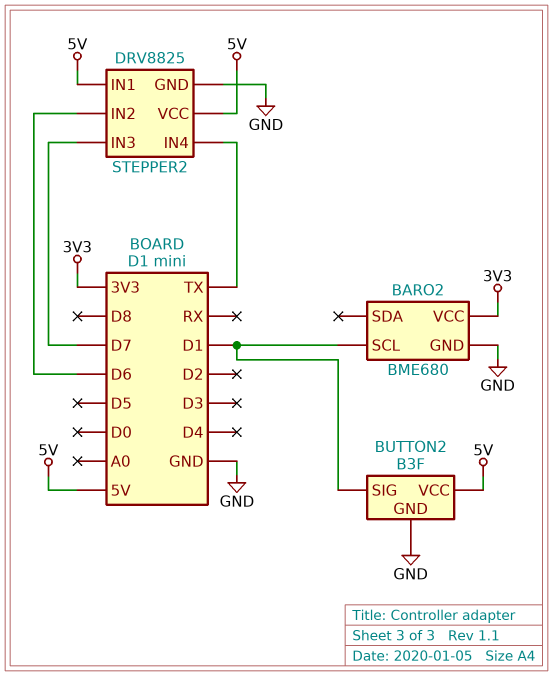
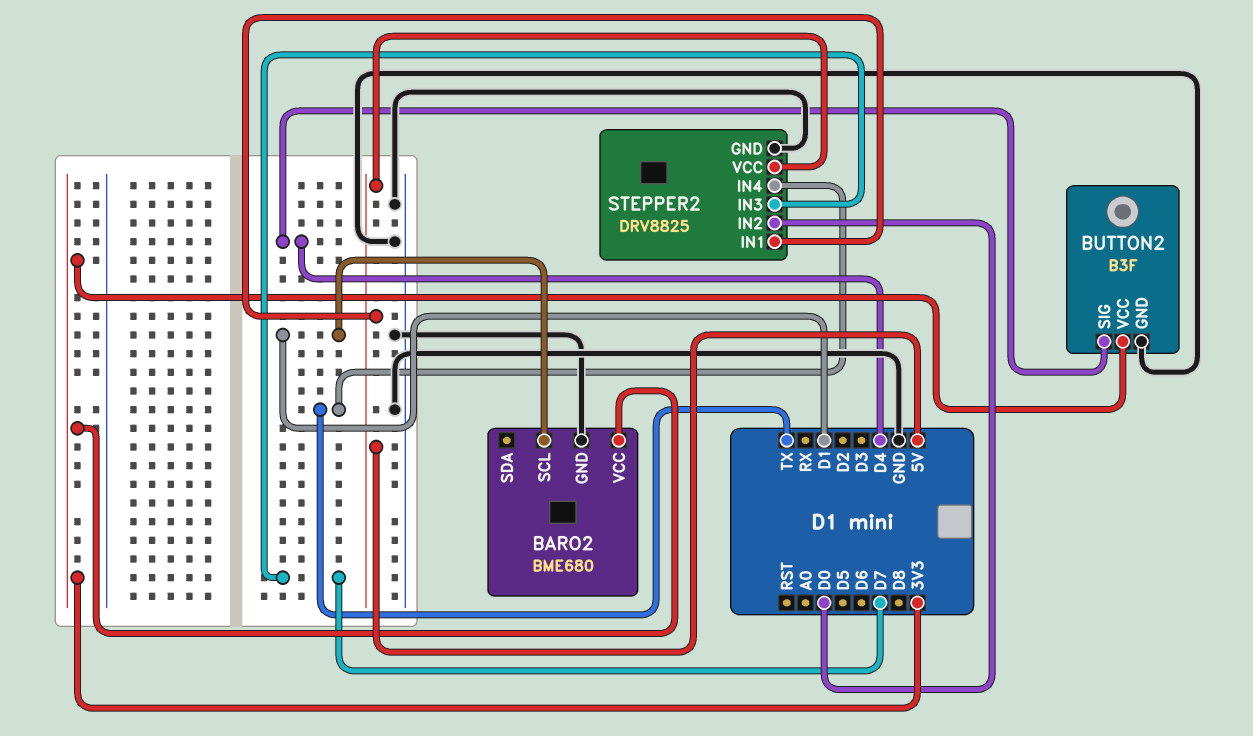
BUTTON2 pin SIG: D1 -> D4
BUTTON2 pin VCC: 5V -> 3V3
STEPPER2 pin IN2: D6 -> D0

